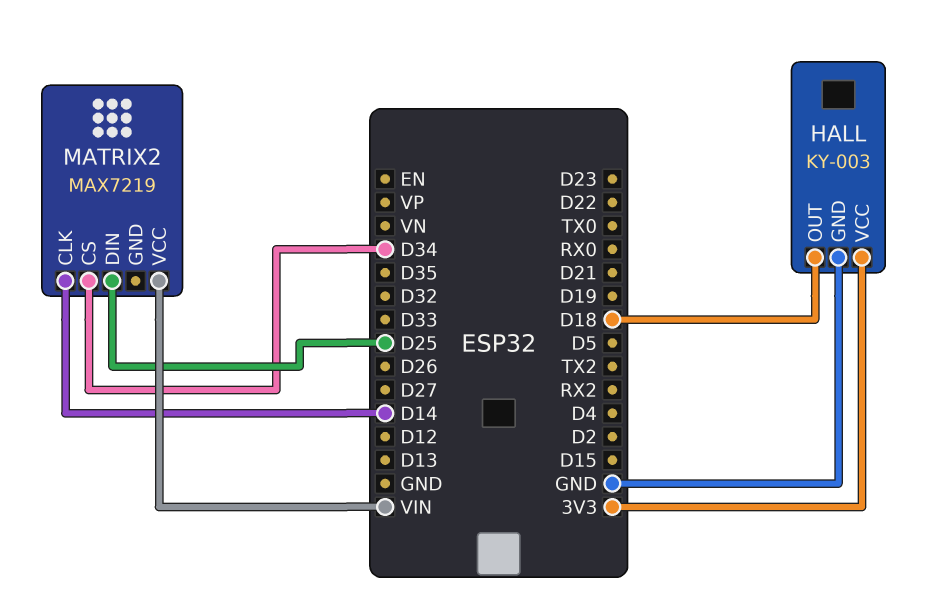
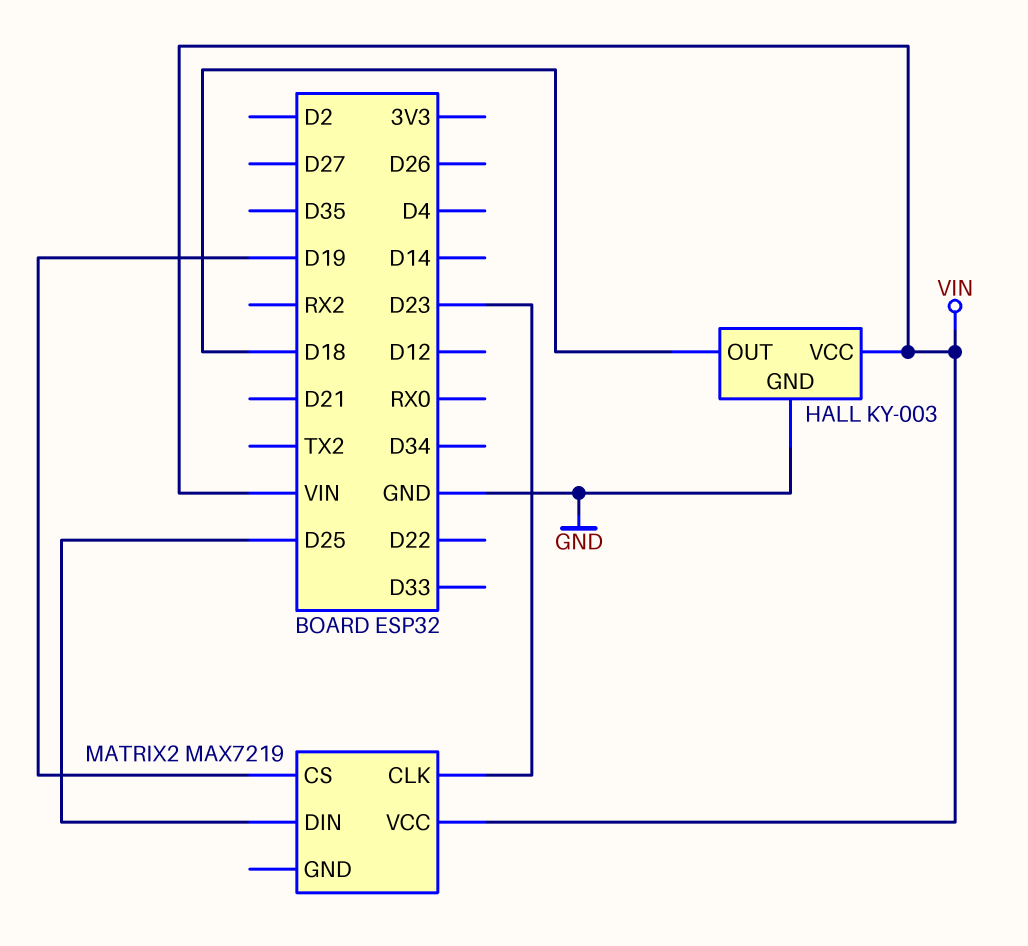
HALL pin VCC: 3V3 -> VIN
MATRIX2 pin CLK: D14 -> D23
MATRIX2 pin CS: D34 -> D19

